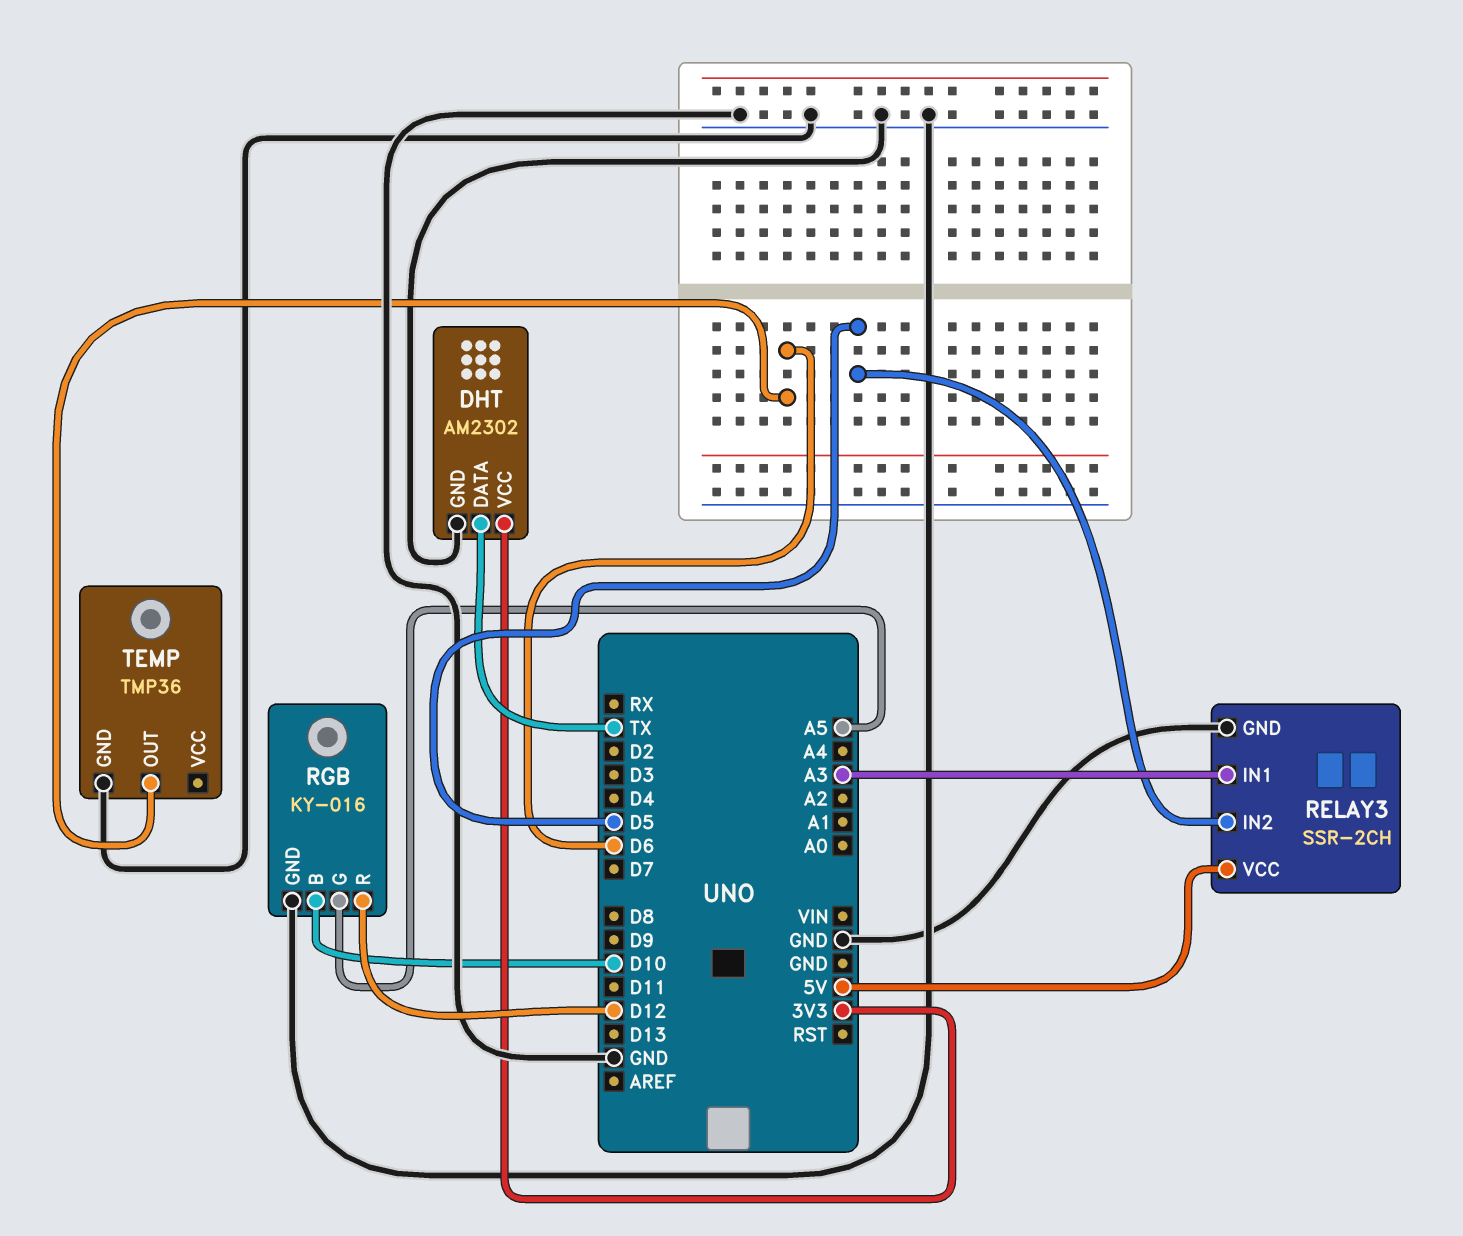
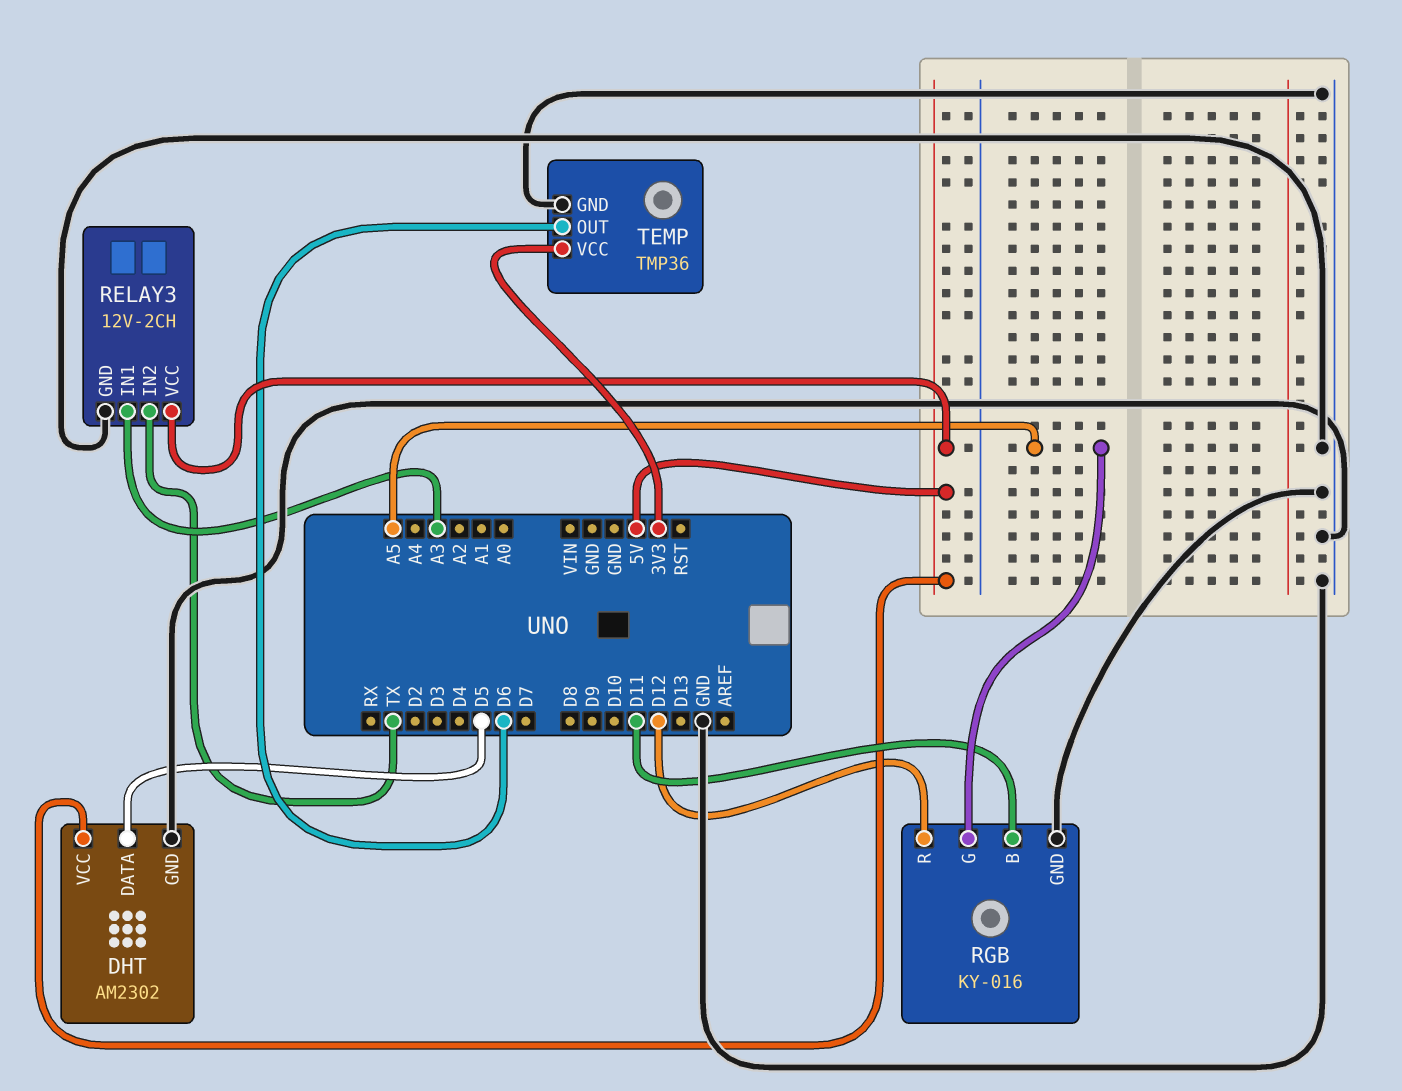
DHT pin DATA: TX -> D5
DHT pin VCC: 3V3 -> 5V
RELAY3: SSR-2CH -> 12V-2CH
RELAY3 pin IN2: D5 -> TX
RGB pin B: D10 -> D11
TEMP pin VCC: none -> 3V3

